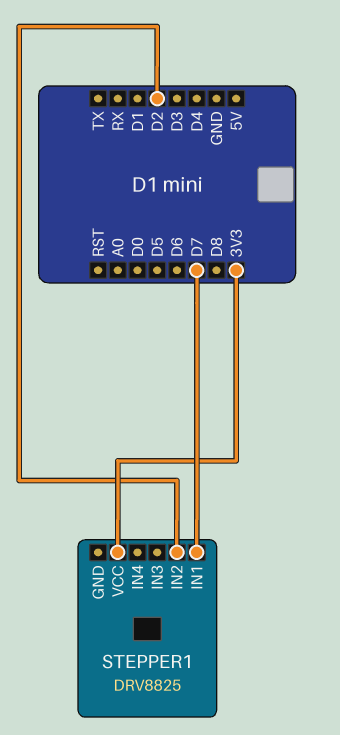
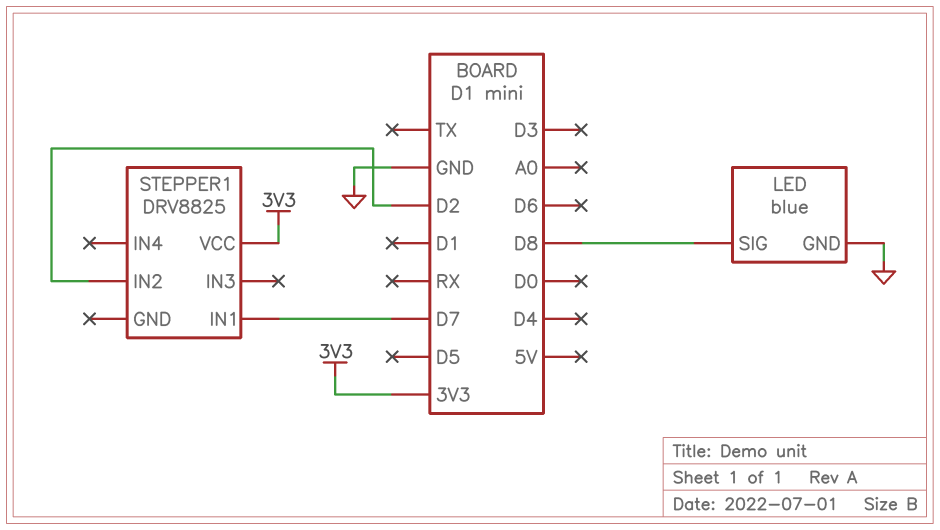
LED: none -> blue
LED pin GND: none -> GND
LED pin SIG: none -> D8

